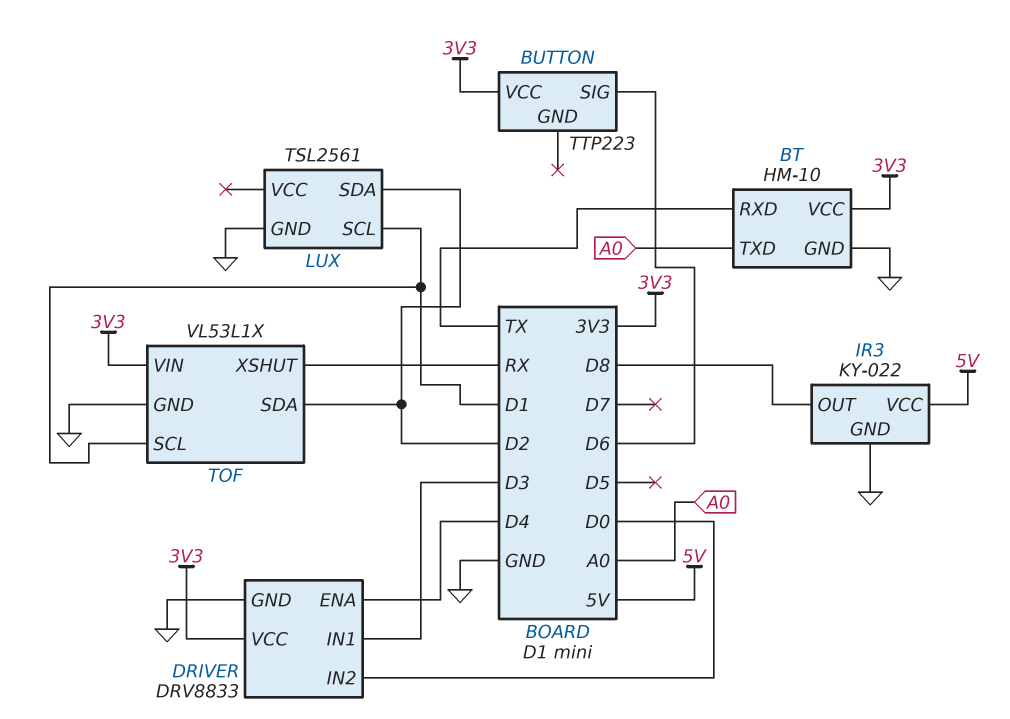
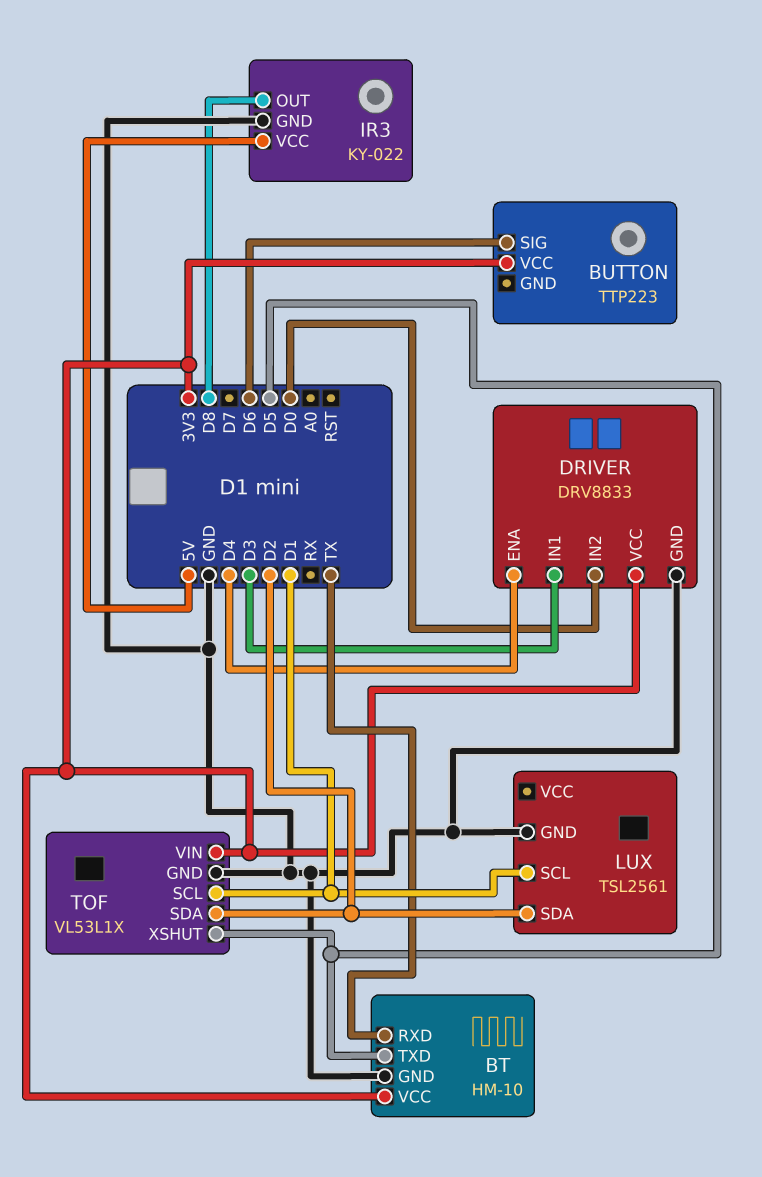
BT pin TXD: A0 -> D5
TOF pin XSHUT: RX -> D5

